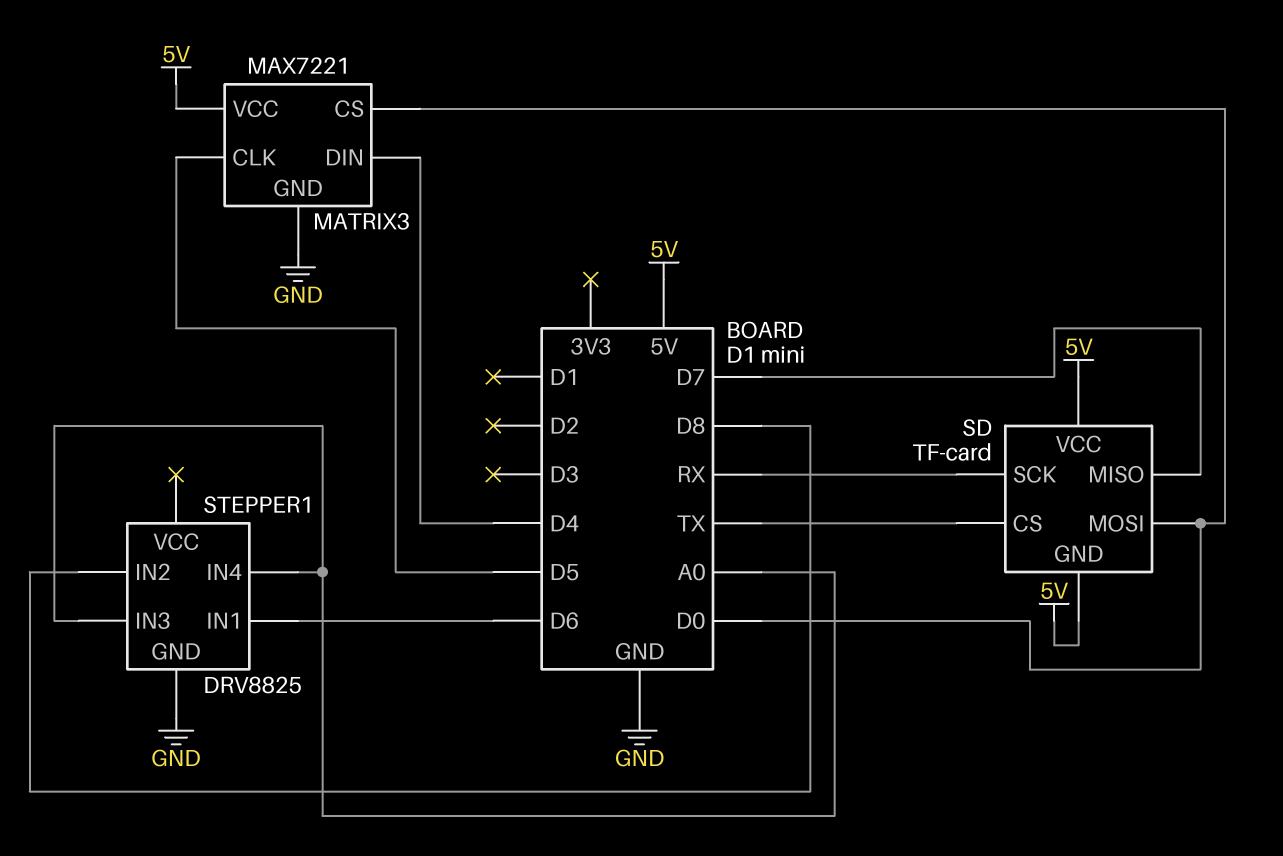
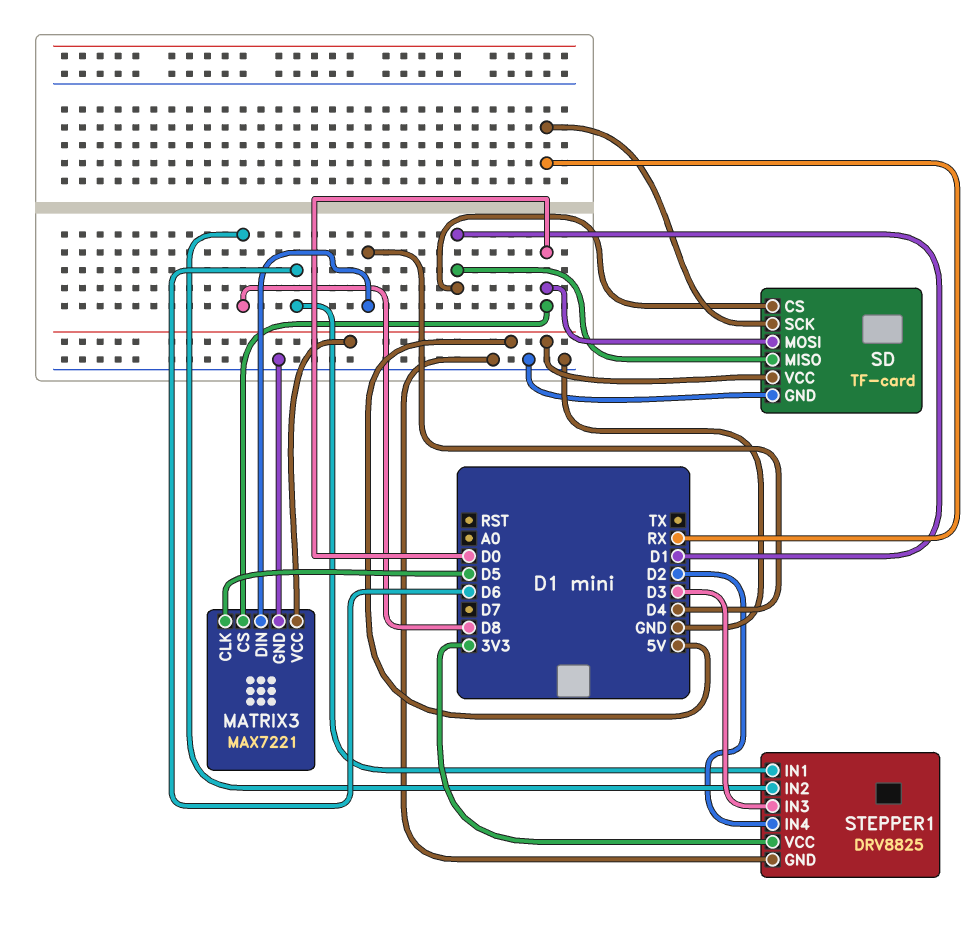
SD pin CS: TX -> D1
SD pin GND: 5V -> GND
SD pin MISO: D7 -> D1
STEPPER1 pin IN3: A0 -> D3
STEPPER1 pin IN4: A0 -> D2
STEPPER1 pin VCC: none -> 3V3

